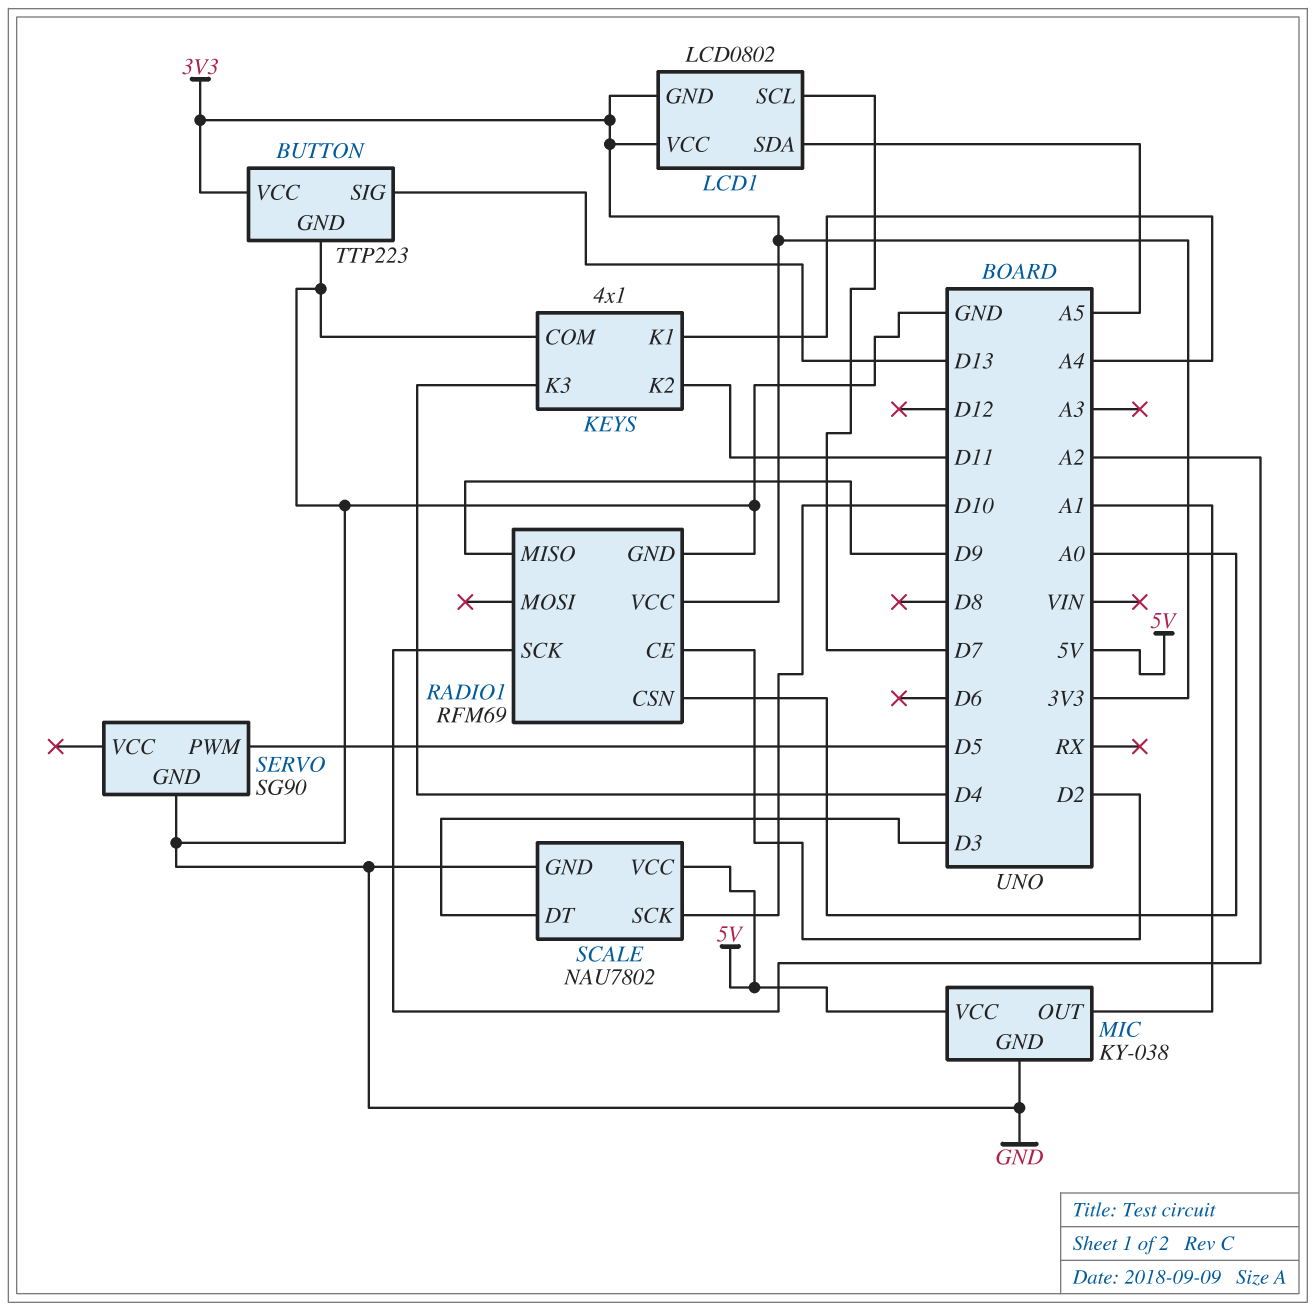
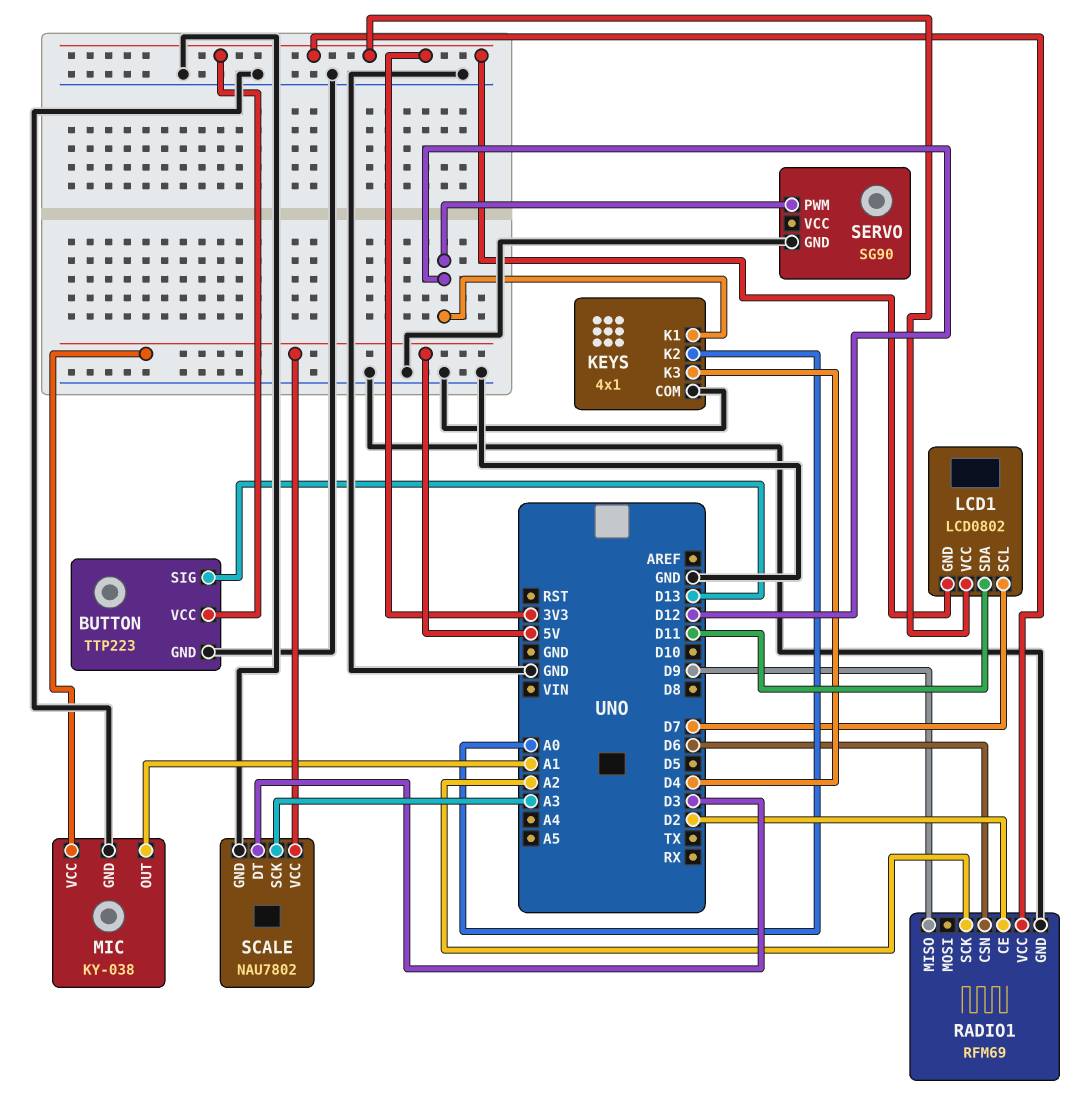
KEYS pin K1: A4 -> D12
KEYS pin K2: D11 -> A0
LCD1 pin SDA: A5 -> D11
RADIO1 pin CSN: A0 -> D6
SCALE pin SCK: D10 -> A3
SERVO pin PWM: D5 -> D12

